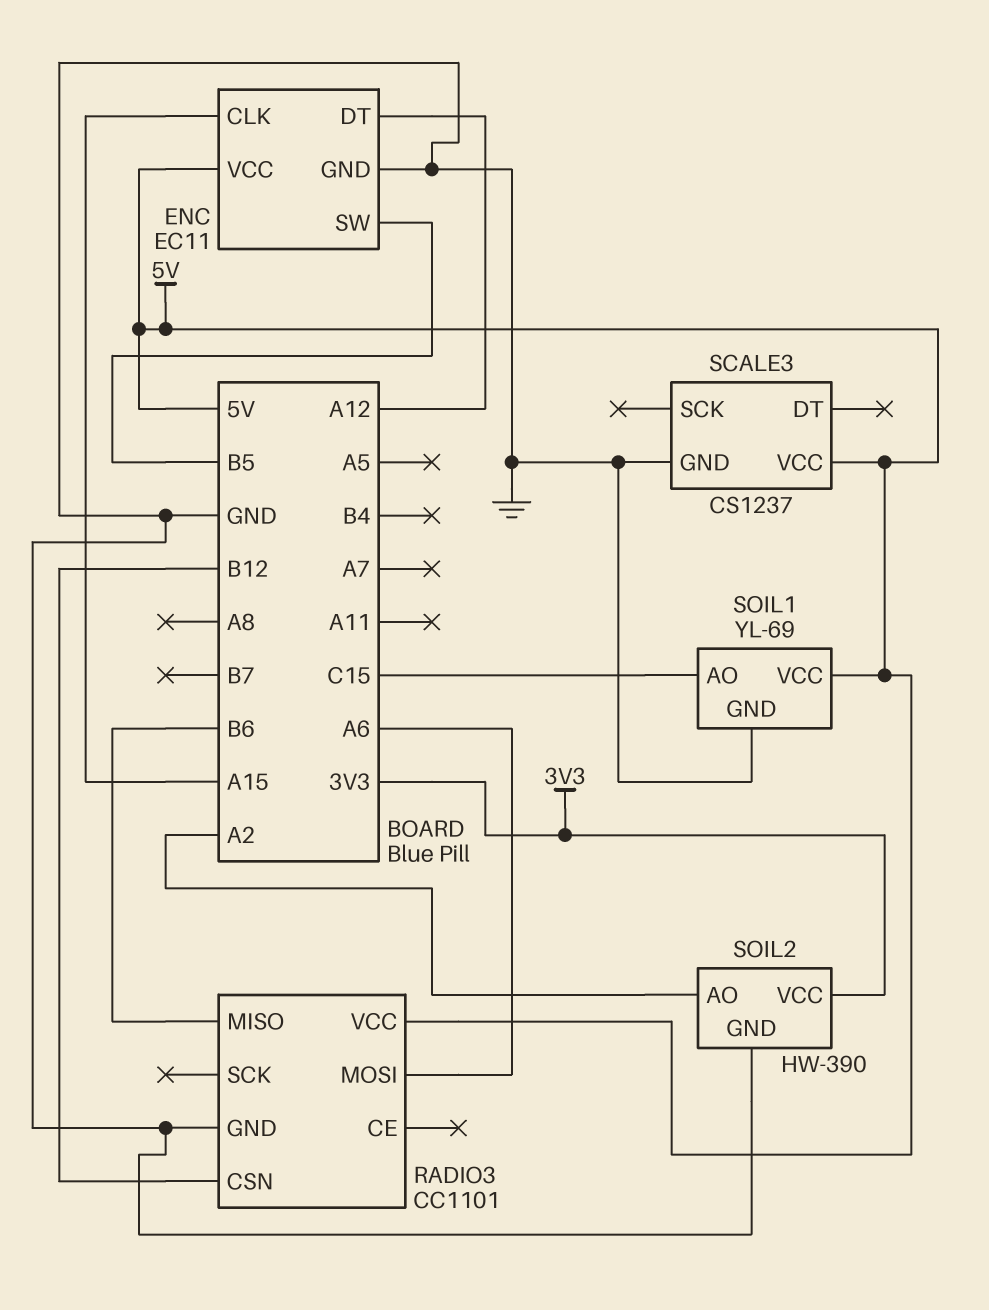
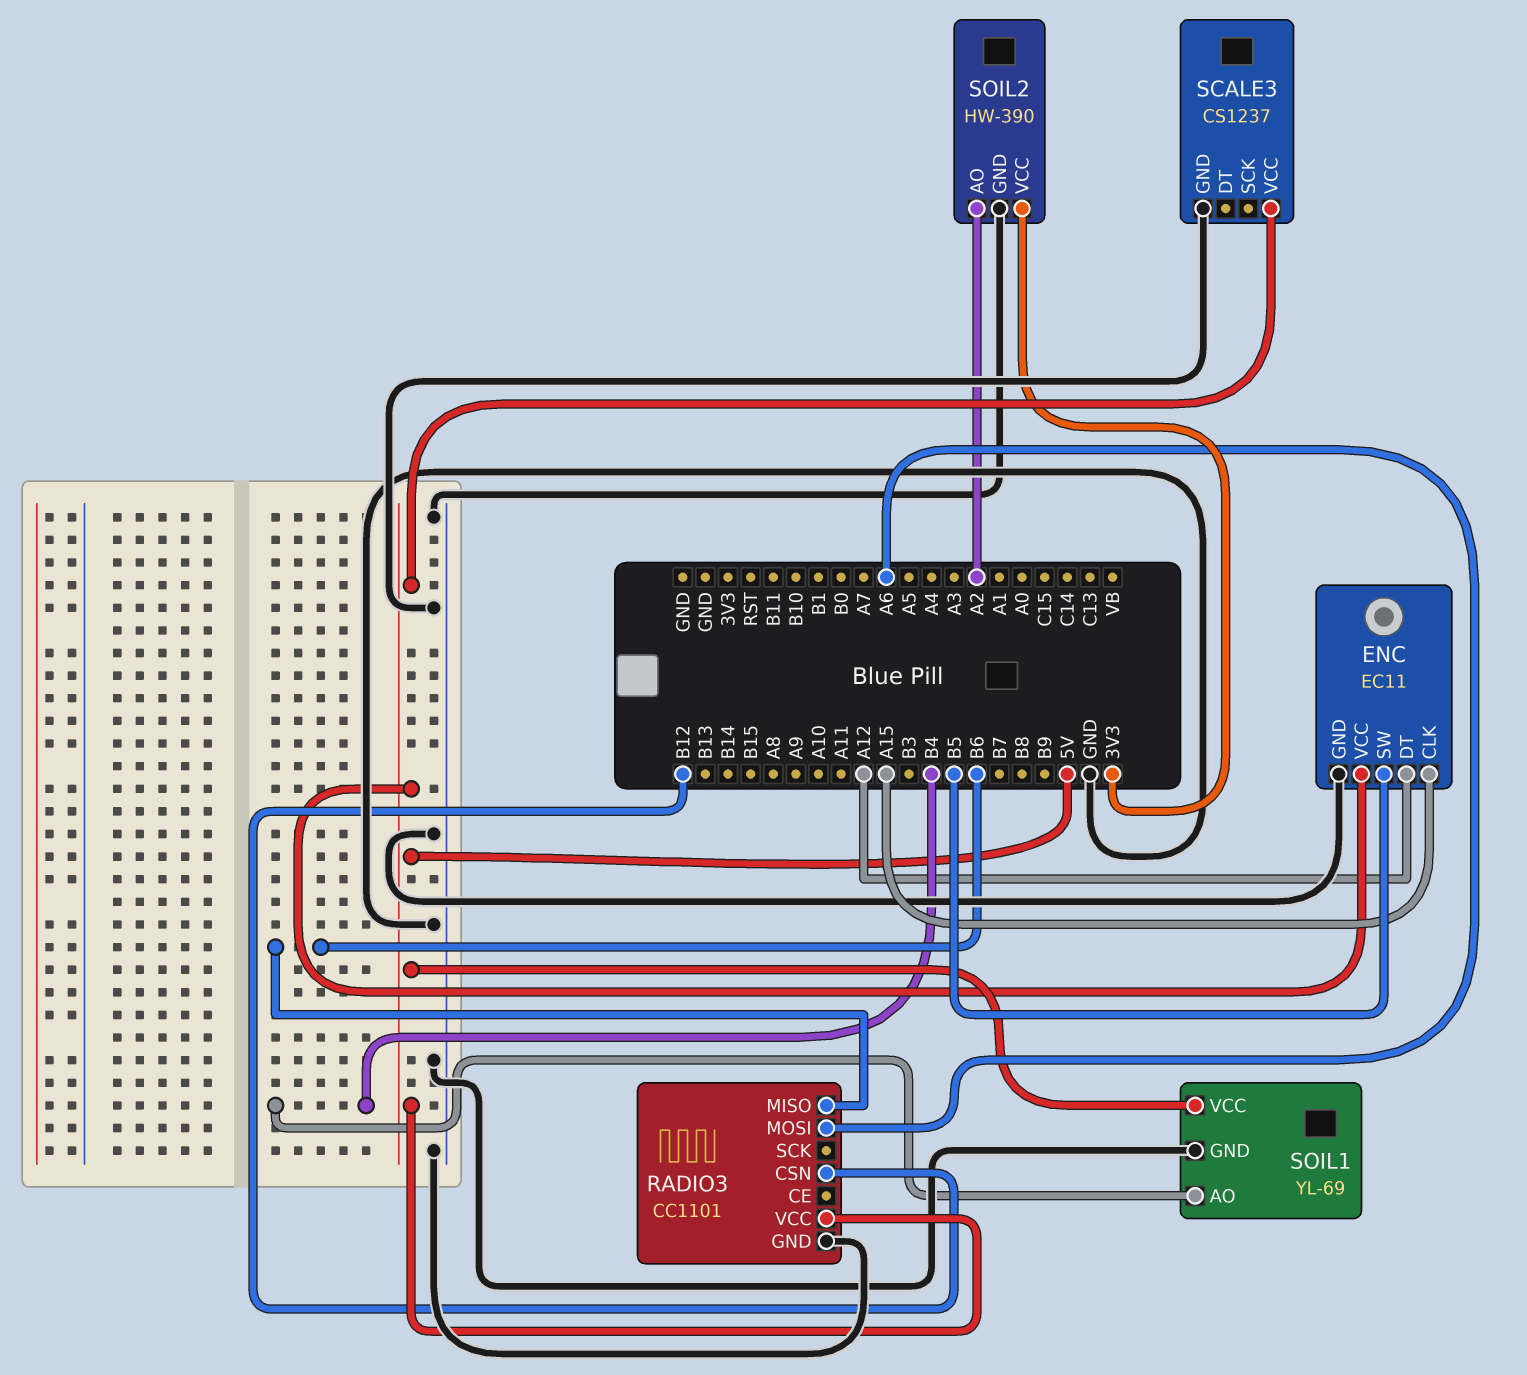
SOIL1 pin AO: C15 -> B4

